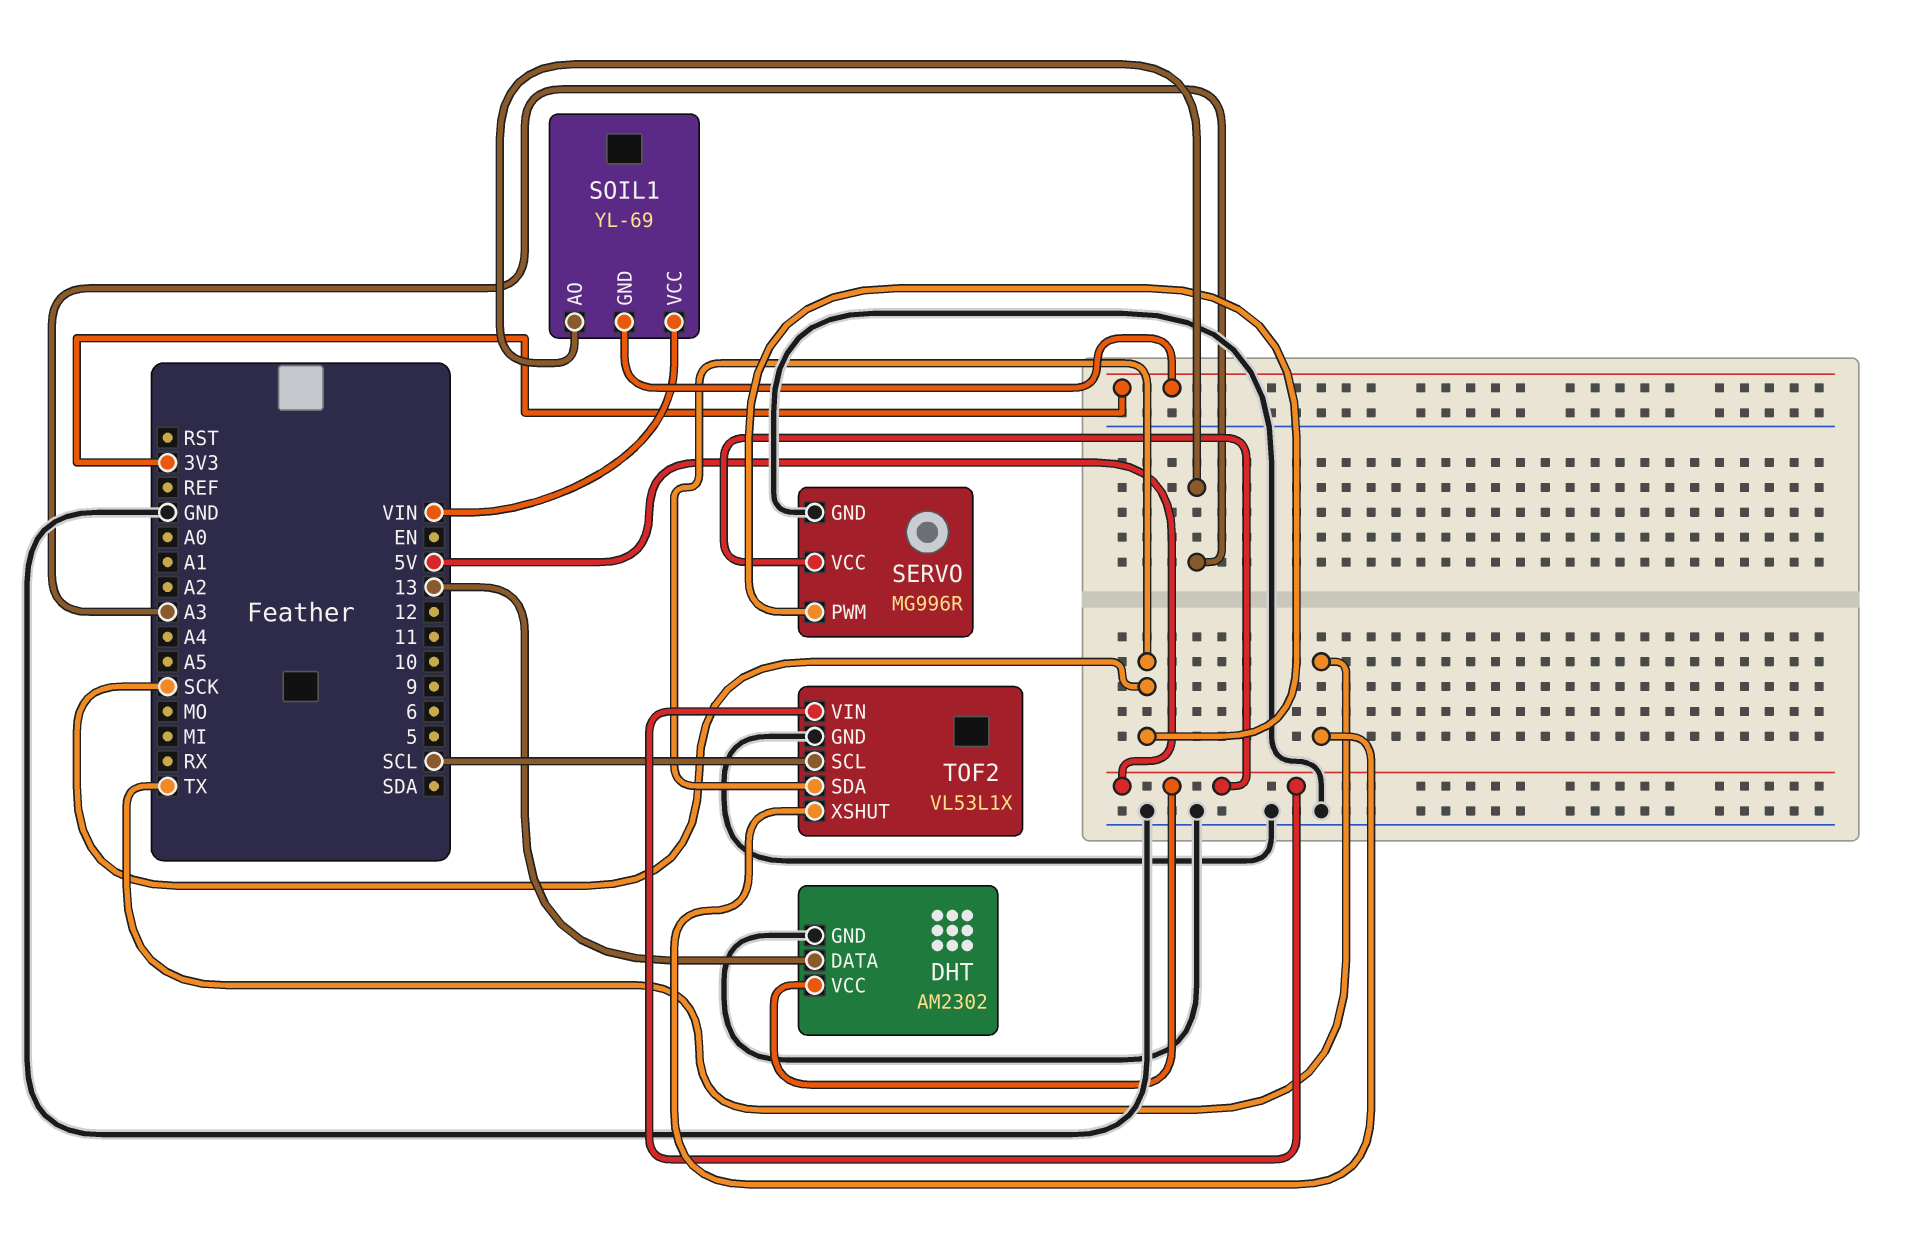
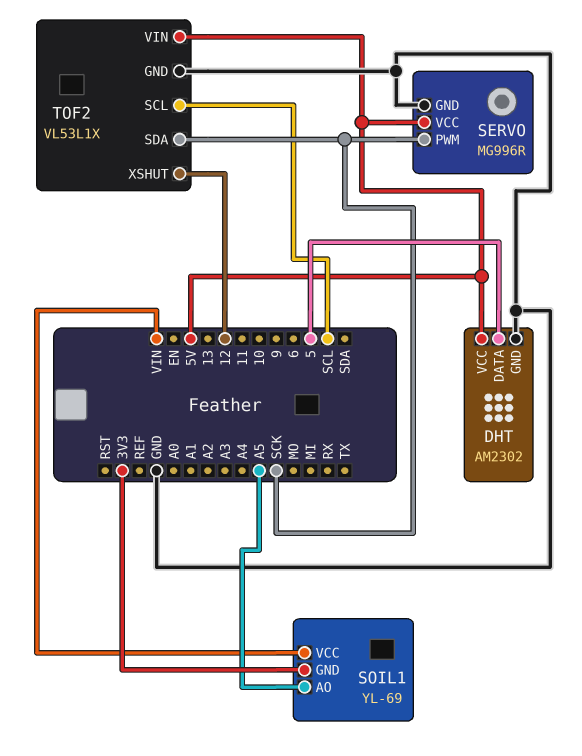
DHT pin DATA: 13 -> 5
SOIL1 pin AO: A3 -> A5
TOF2 pin XSHUT: TX -> 12

